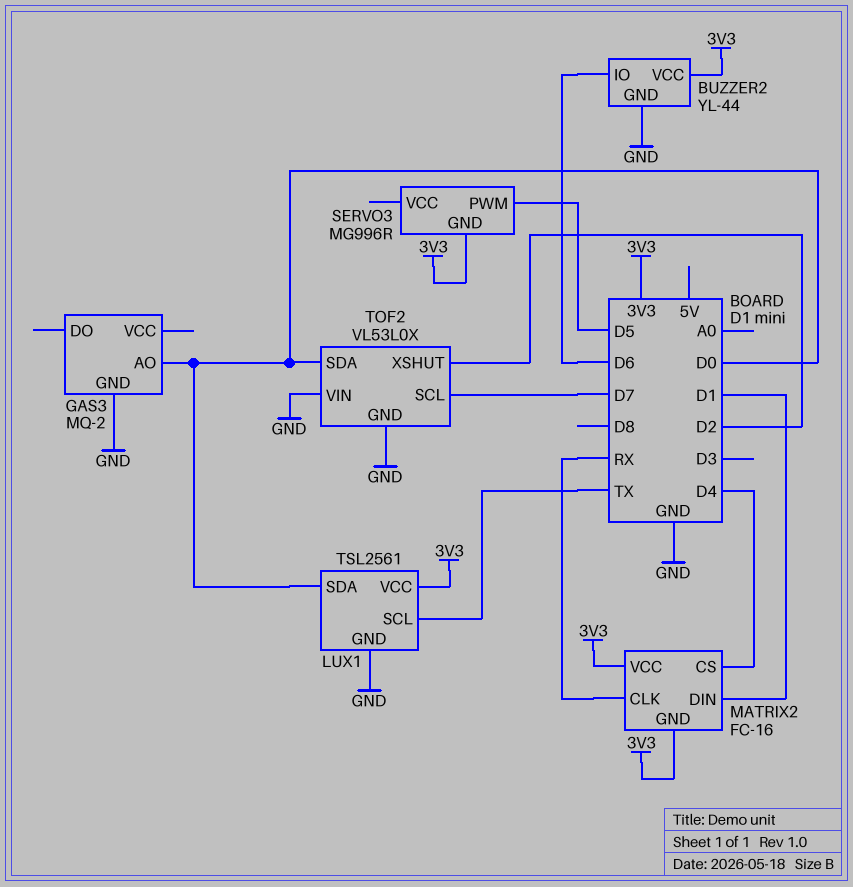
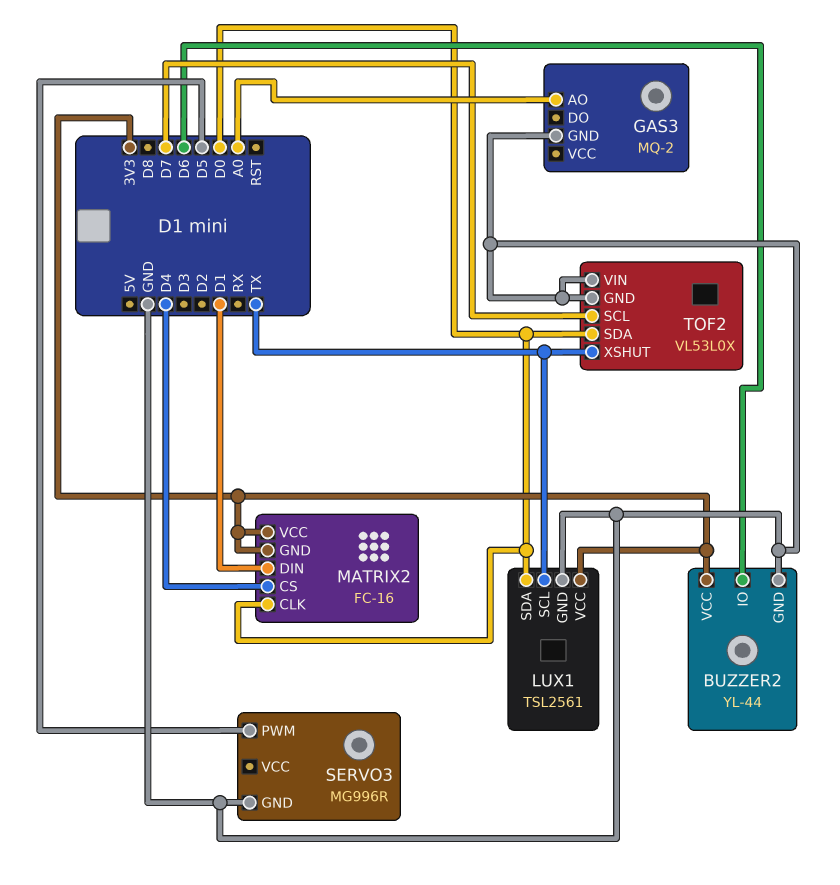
GAS3 pin AO: D0 -> A0
MATRIX2 pin CLK: RX -> D0
SERVO3 pin GND: 3V3 -> GND
TOF2 pin XSHUT: D2 -> TX

